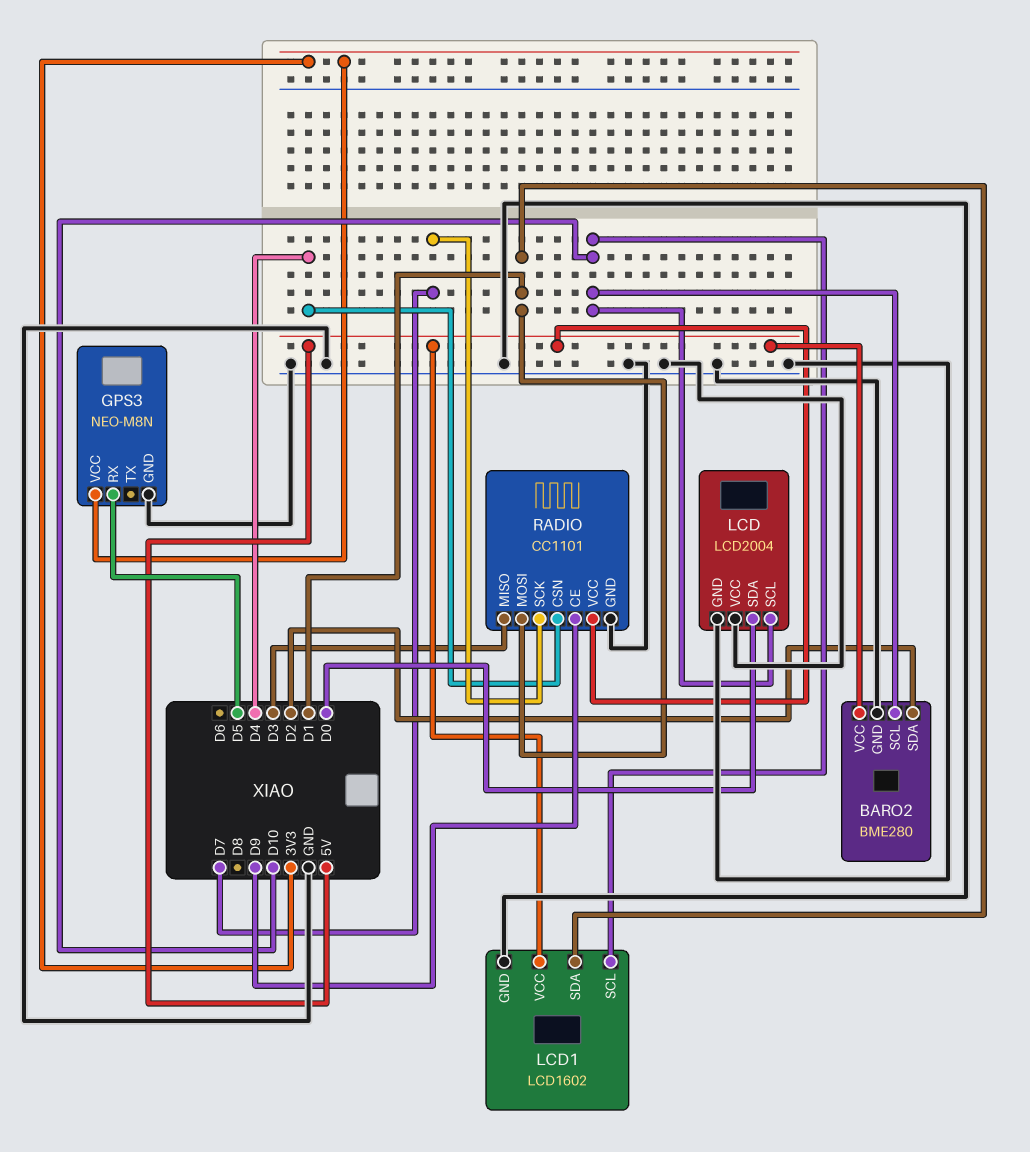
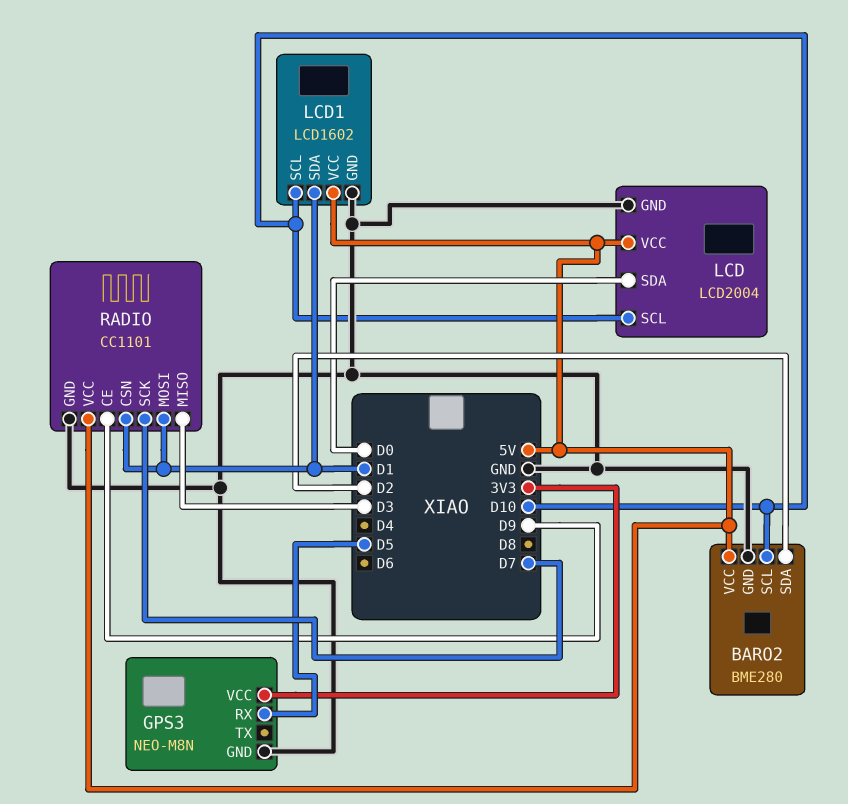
LCD pin VCC: GND -> 5V
RADIO pin CSN: D4 -> D1

